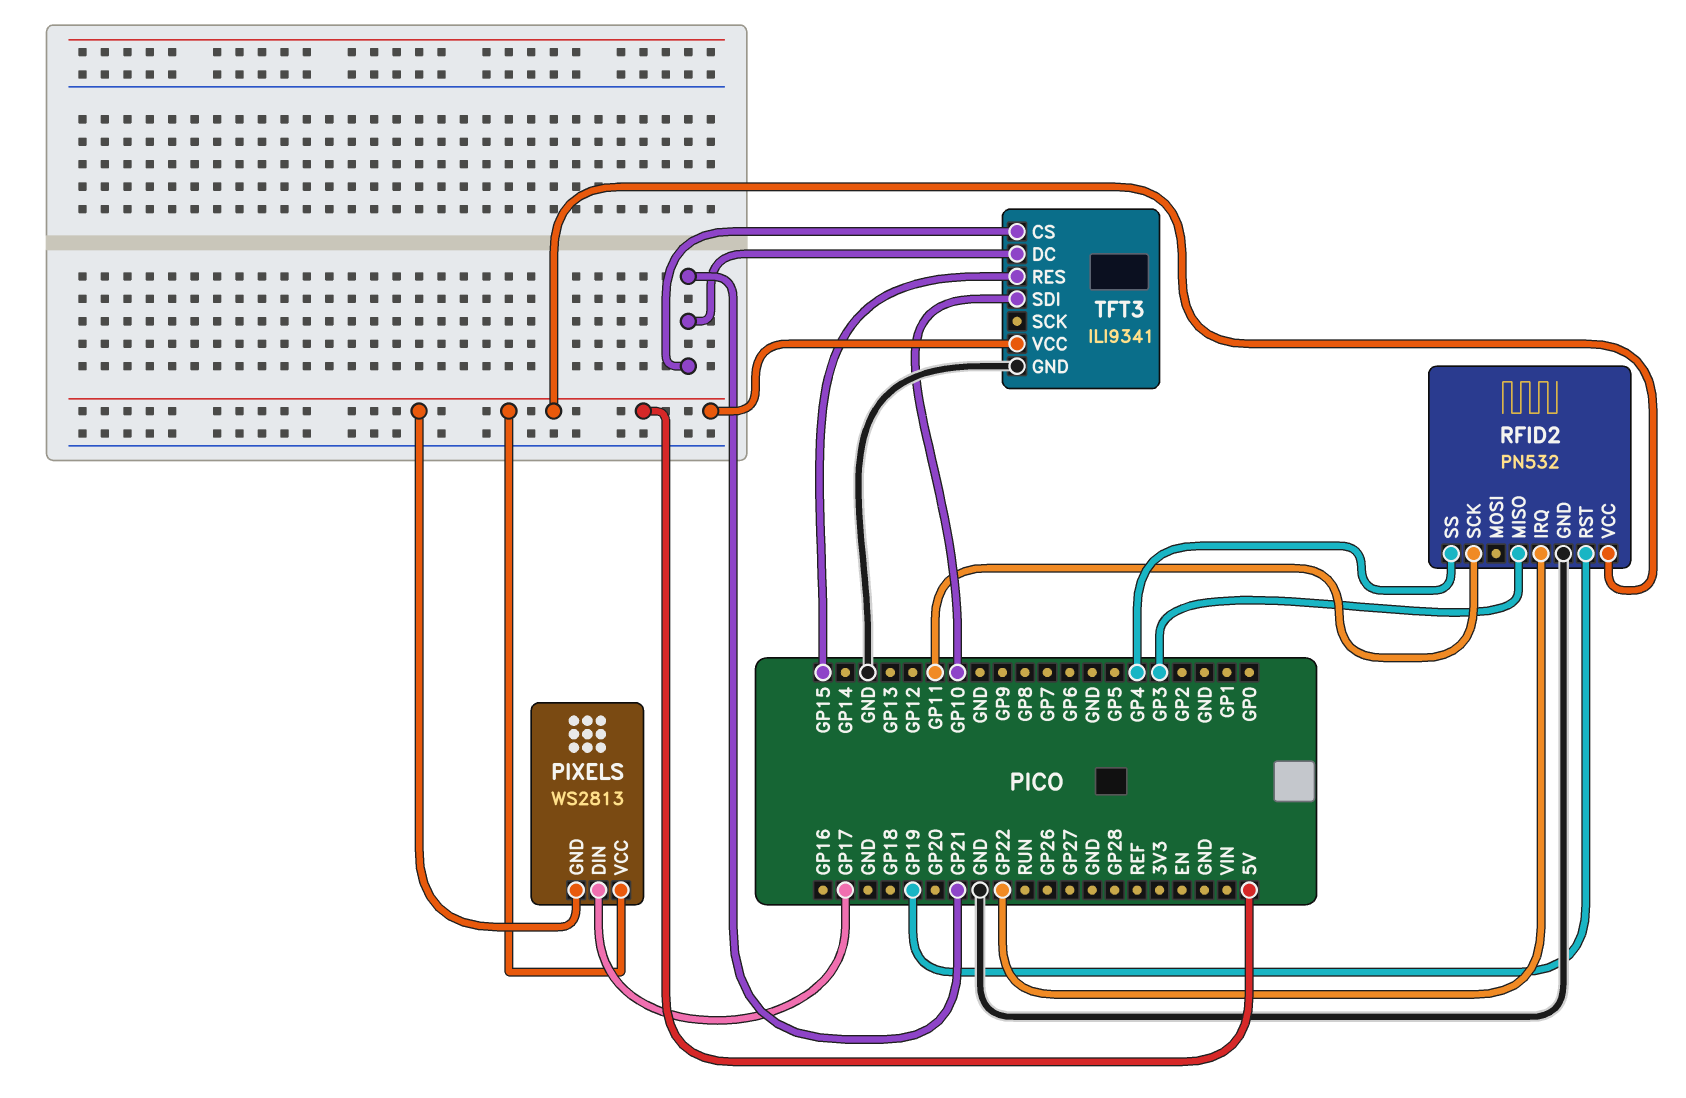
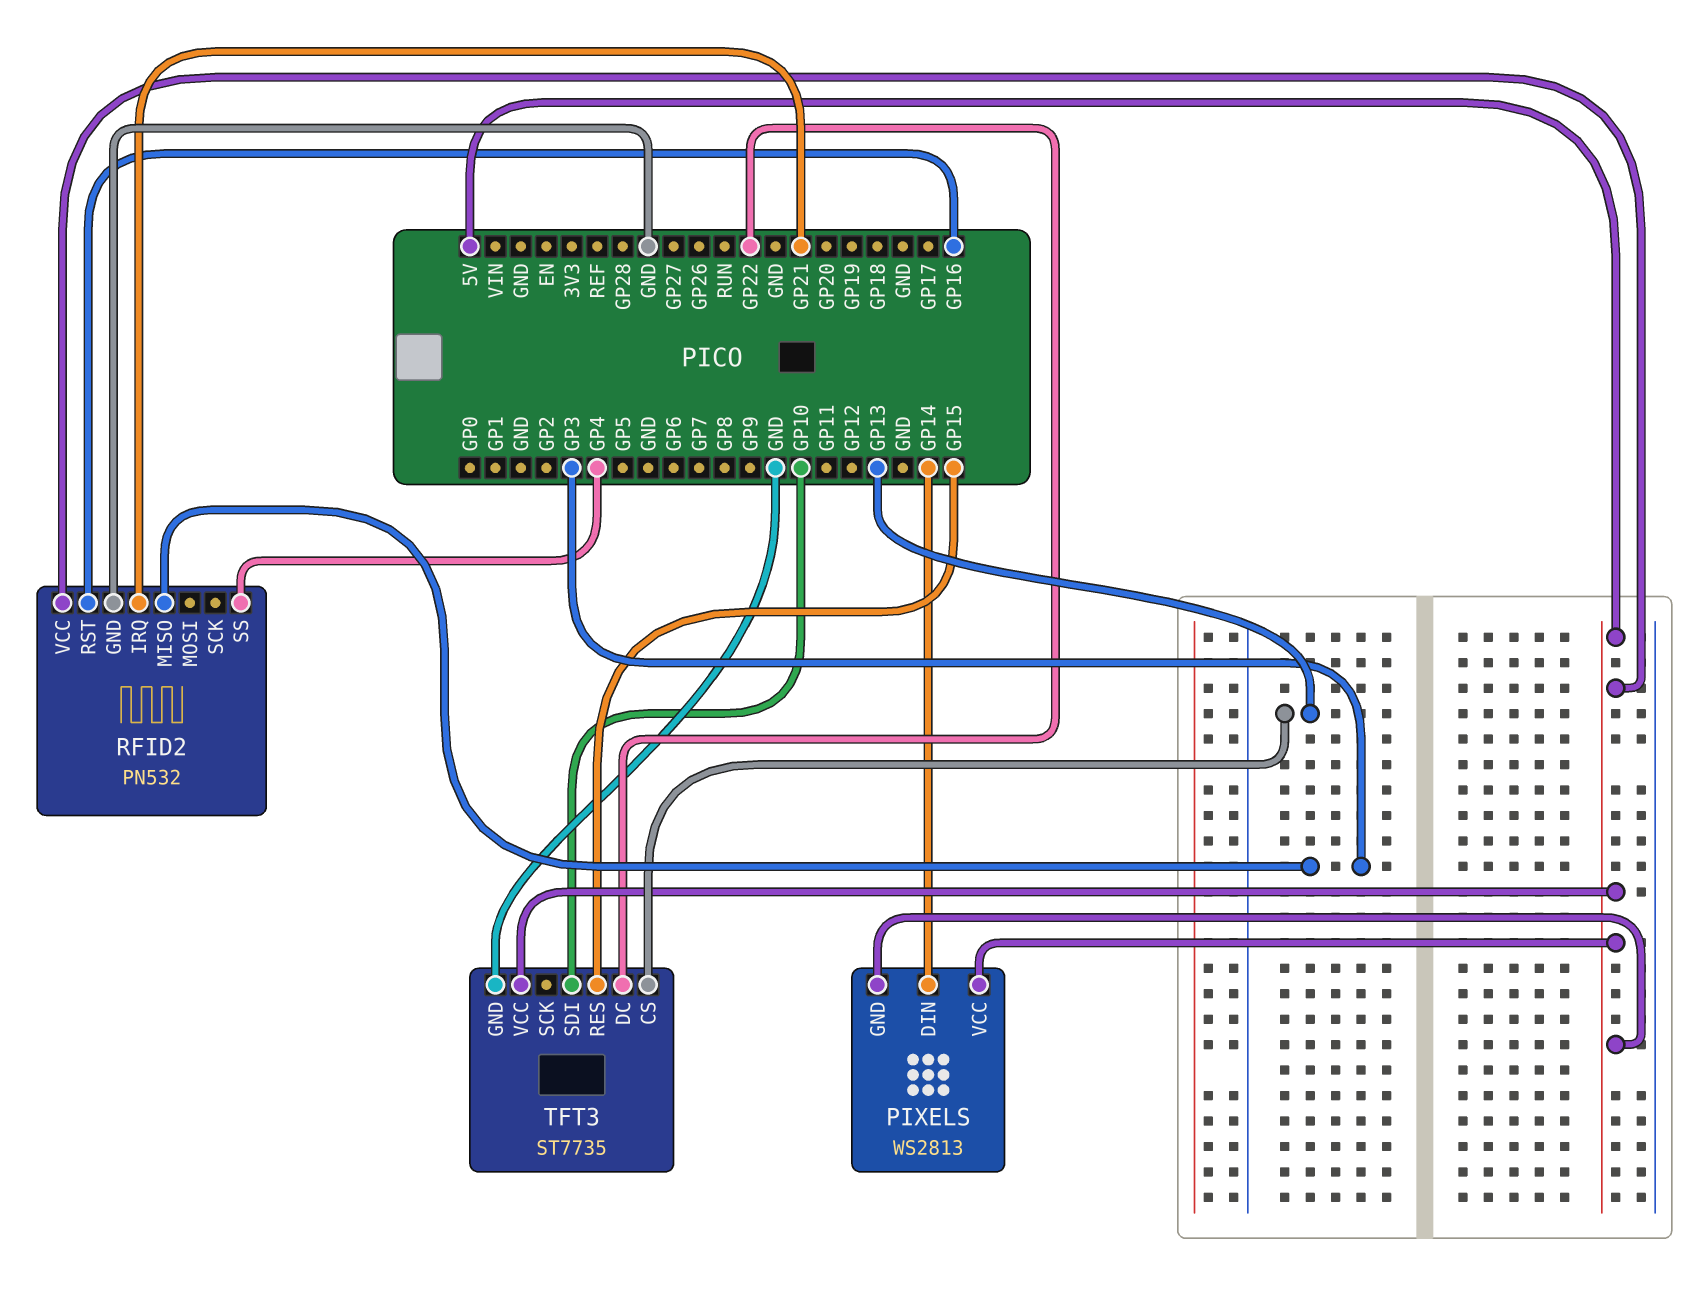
PIXELS pin DIN: GP17 -> GP14
RFID2 pin IRQ: GP22 -> GP21
RFID2 pin RST: GP19 -> GP16
RFID2 pin SCK: GP11 -> none
TFT3: ILI9341 -> ST7735
TFT3 pin CS: GP21 -> GP13
TFT3 pin DC: GP21 -> GP22

